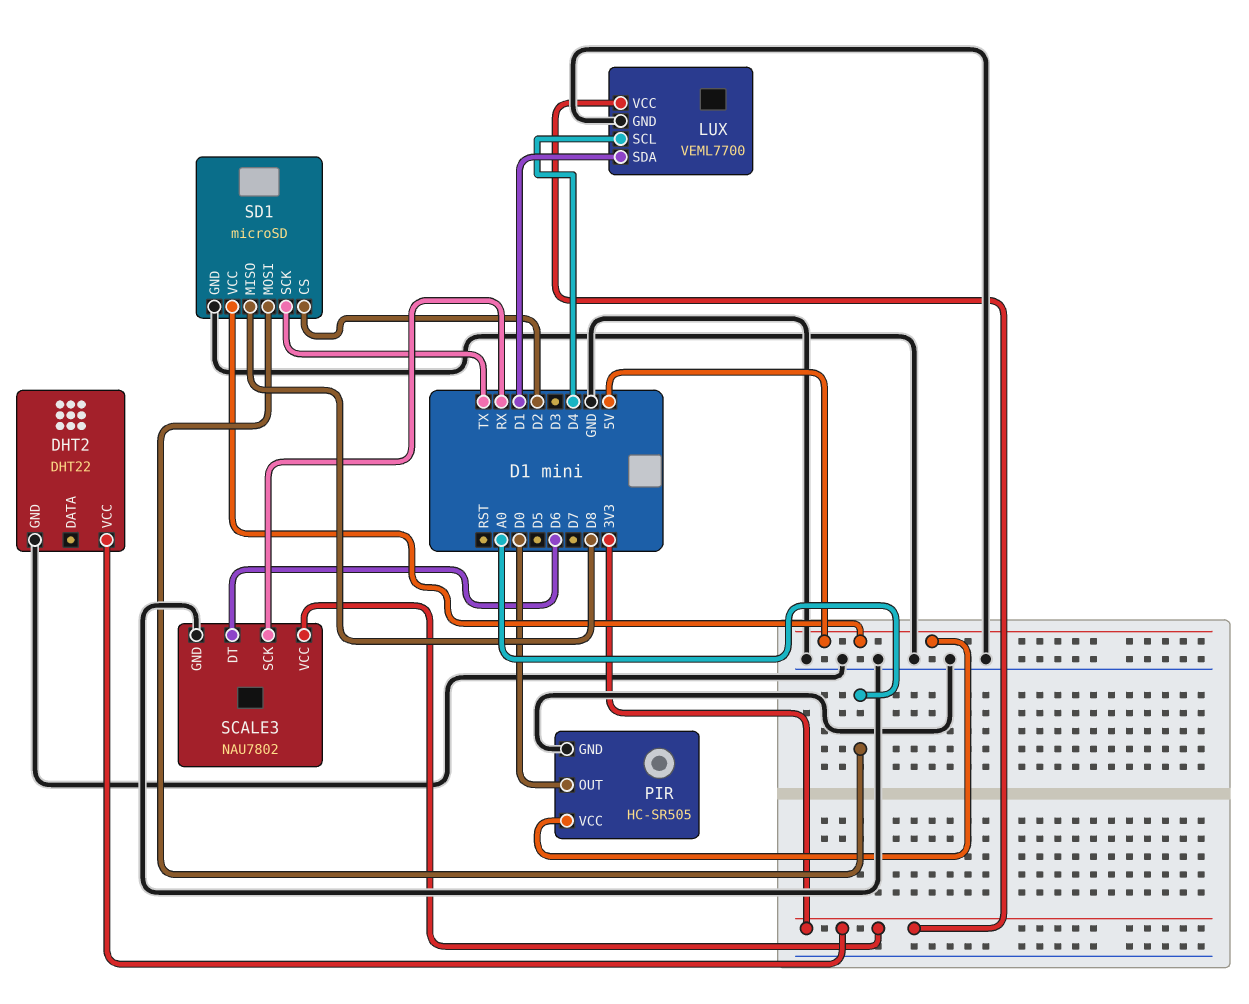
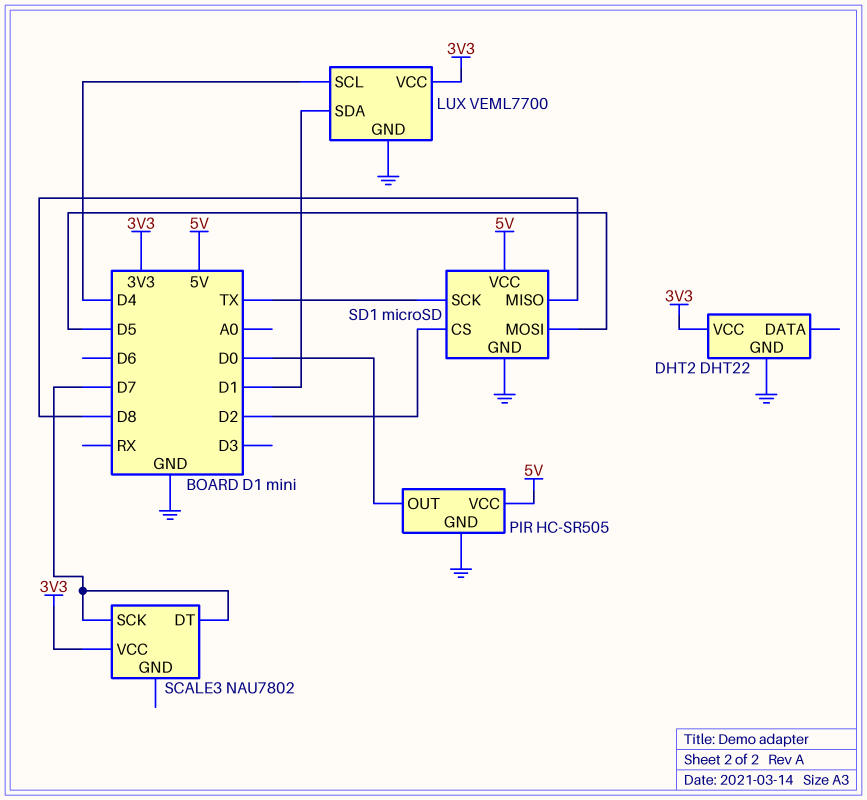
SCALE3 pin DT: D6 -> D7
SCALE3 pin GND: GND -> none
SCALE3 pin SCK: RX -> D7
SD1 pin MOSI: A0 -> D5

